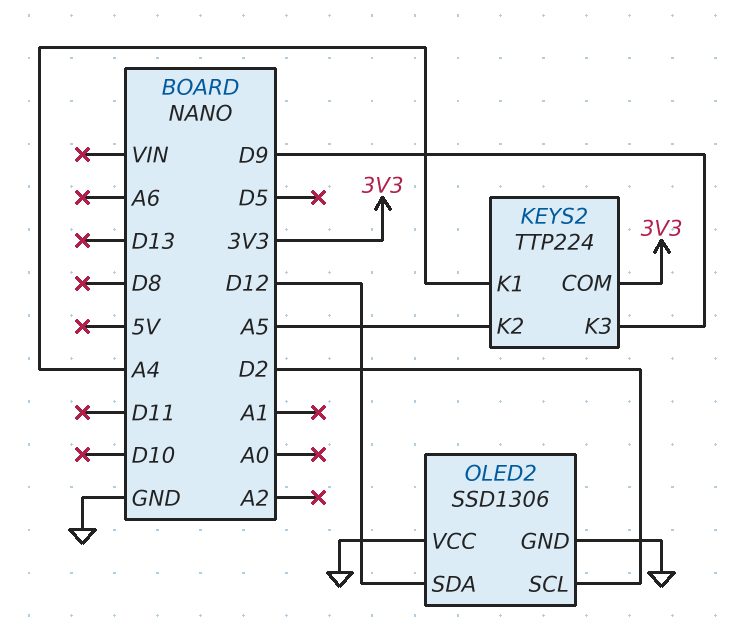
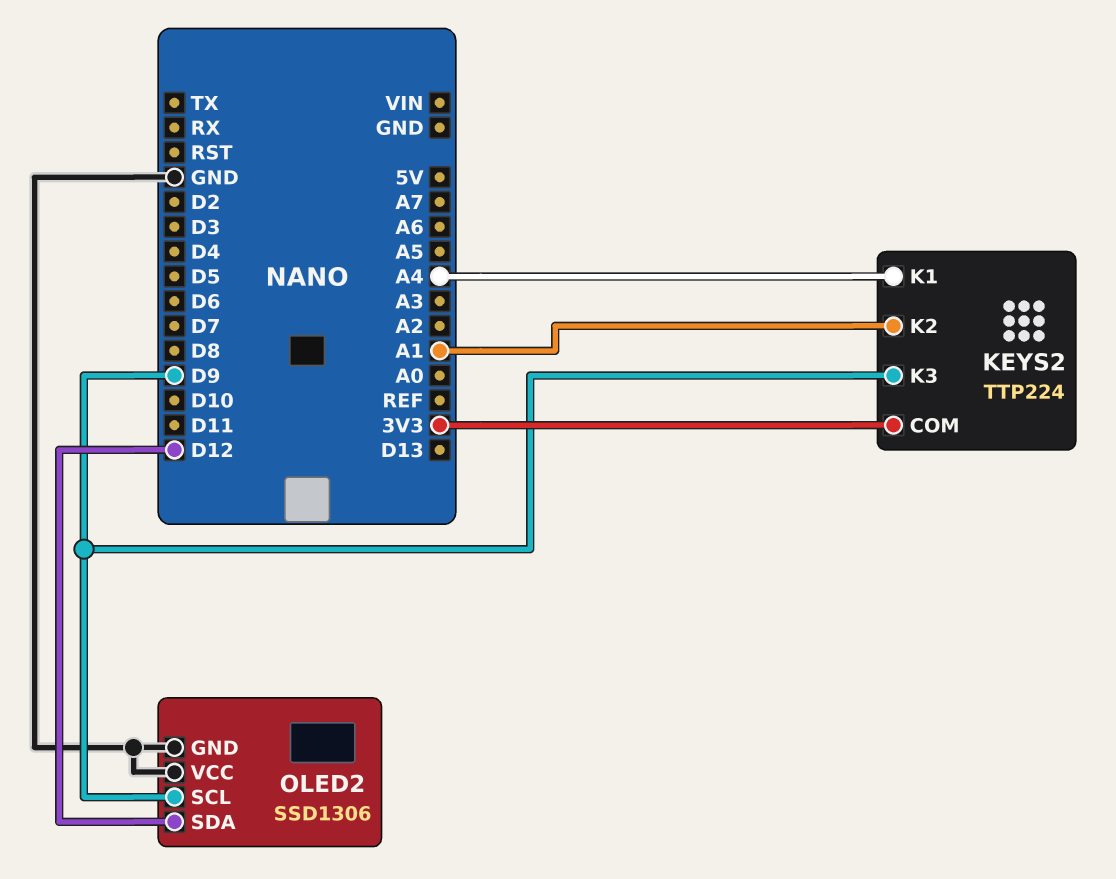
KEYS2 pin K2: A5 -> A1
OLED2 pin SCL: D2 -> D9

